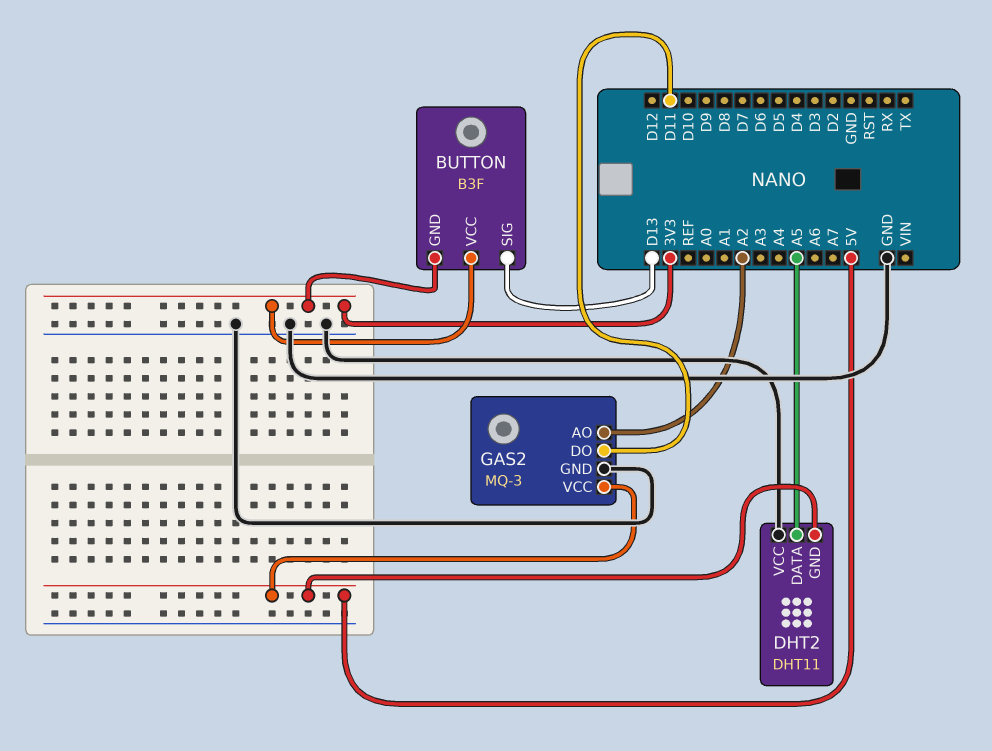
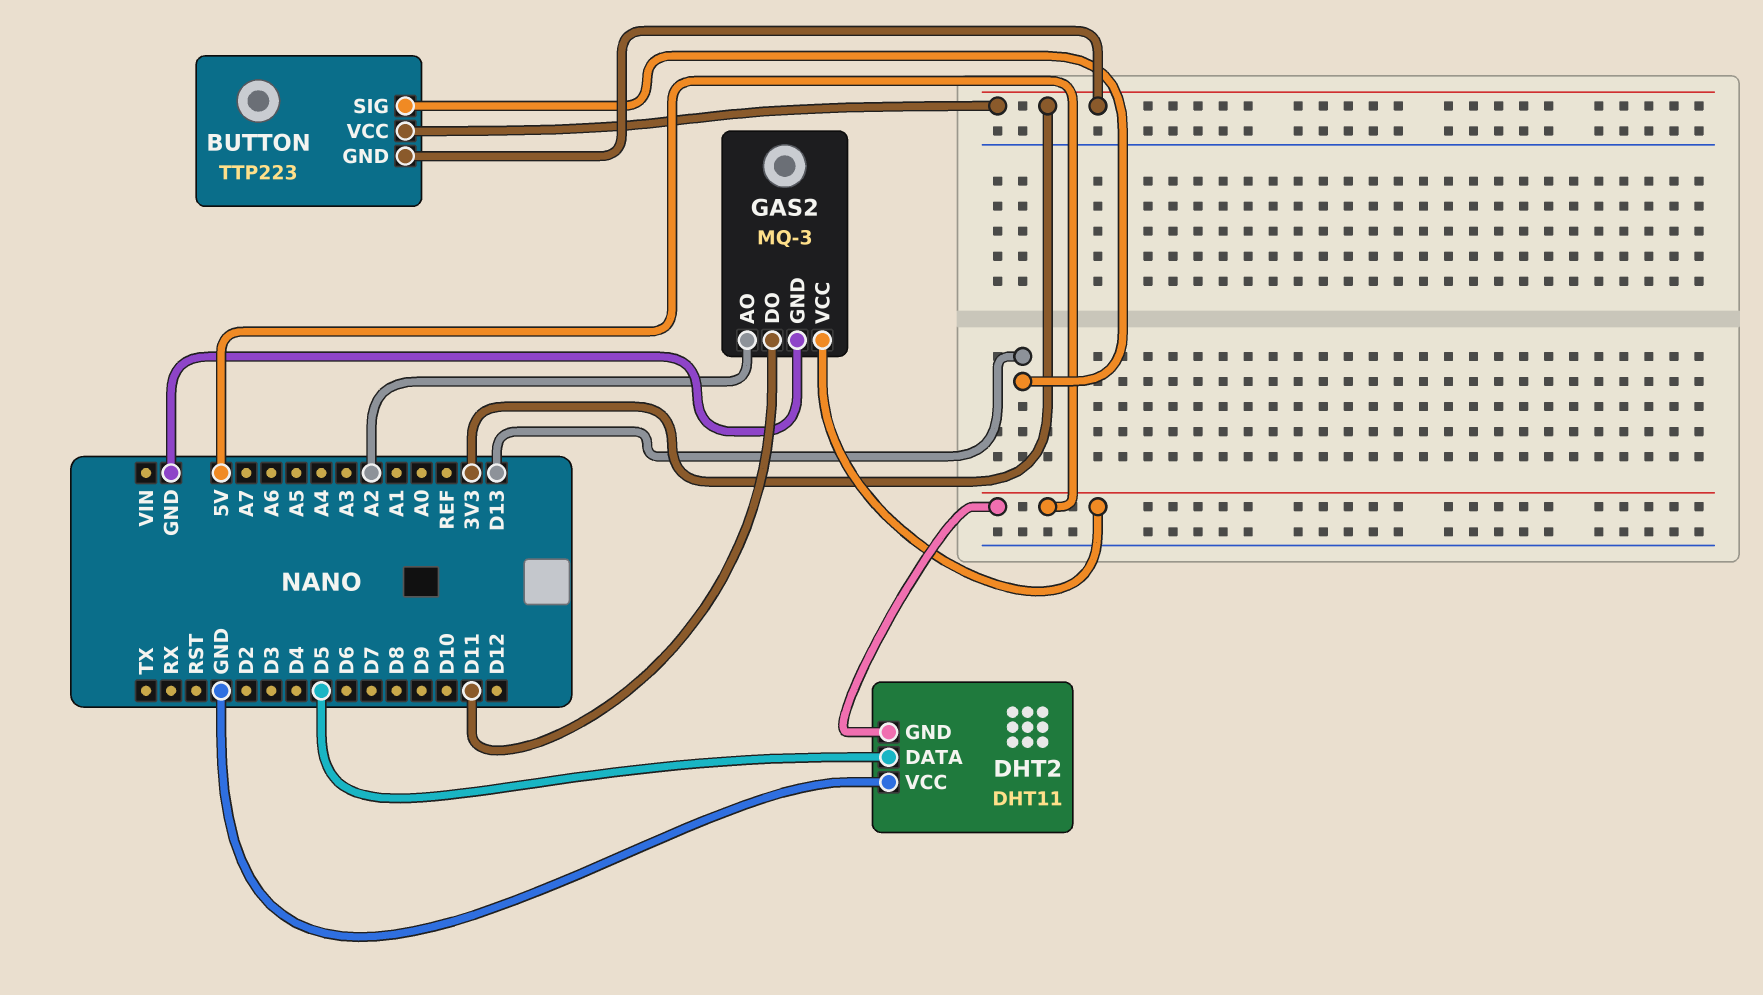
BUTTON: B3F -> TTP223
DHT2 pin DATA: A5 -> D5

